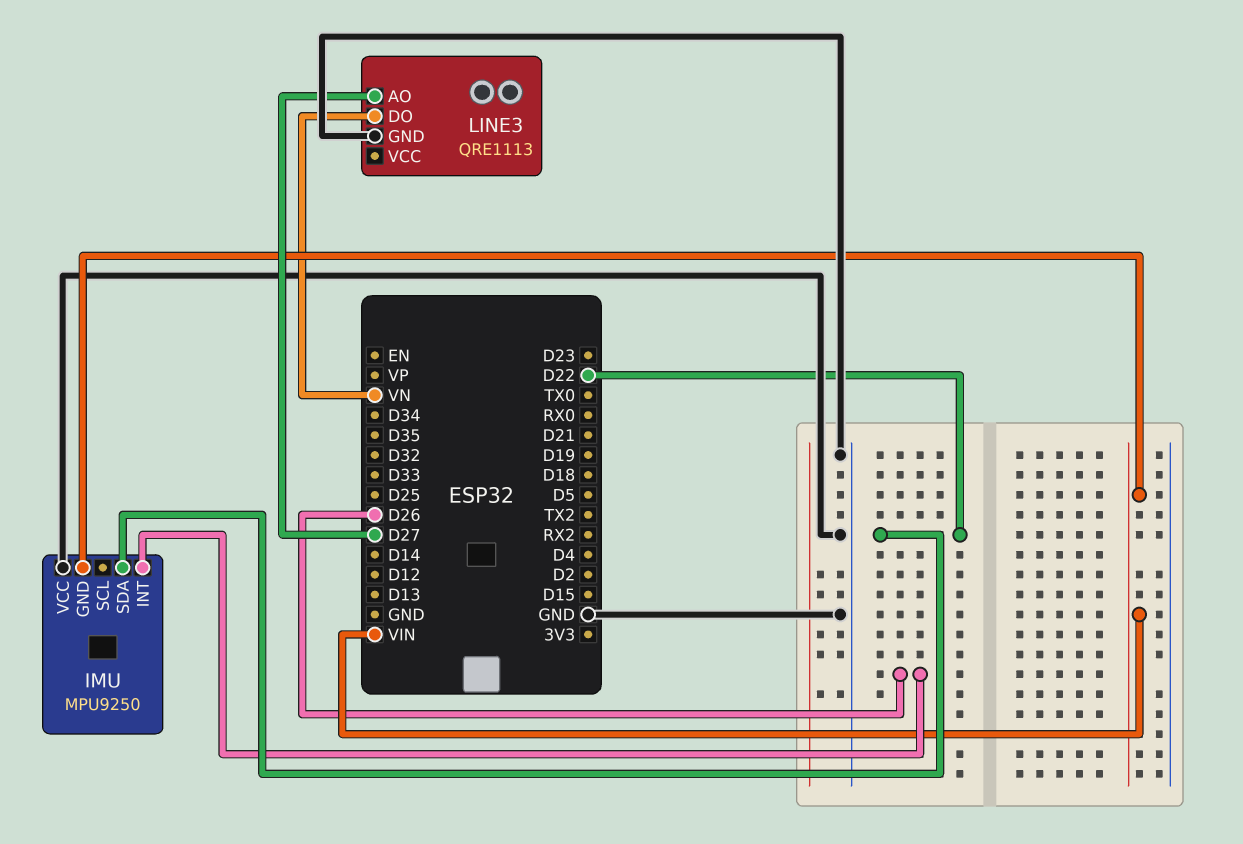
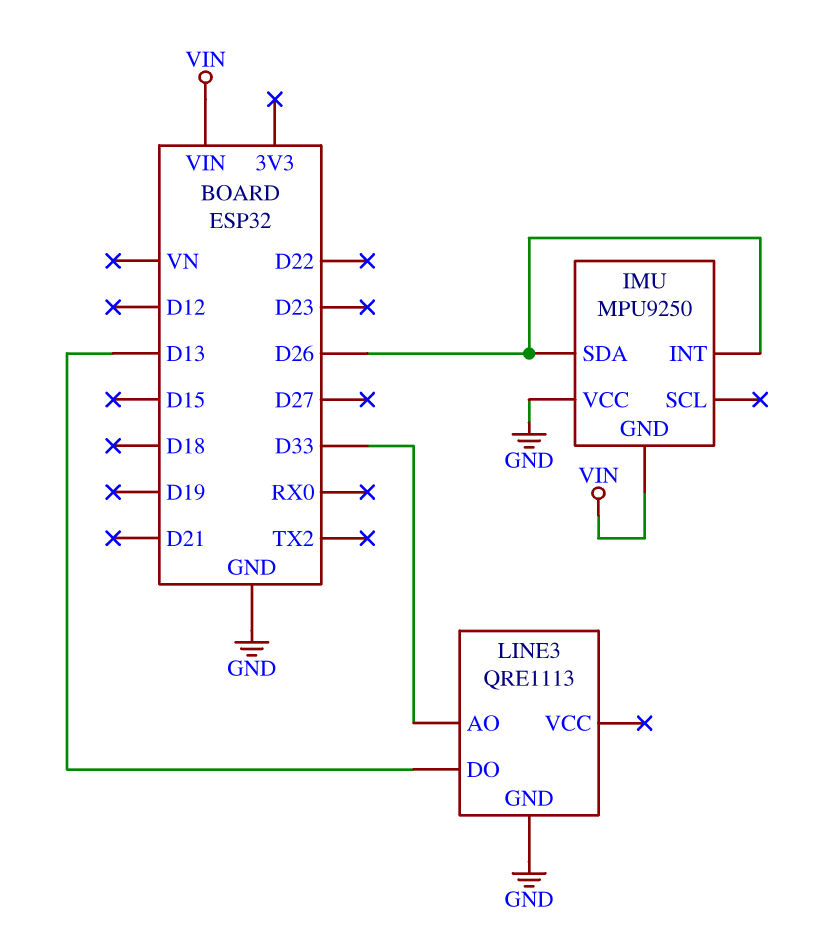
IMU pin SDA: D22 -> D26
LINE3 pin AO: D27 -> D33
LINE3 pin DO: VN -> D13

